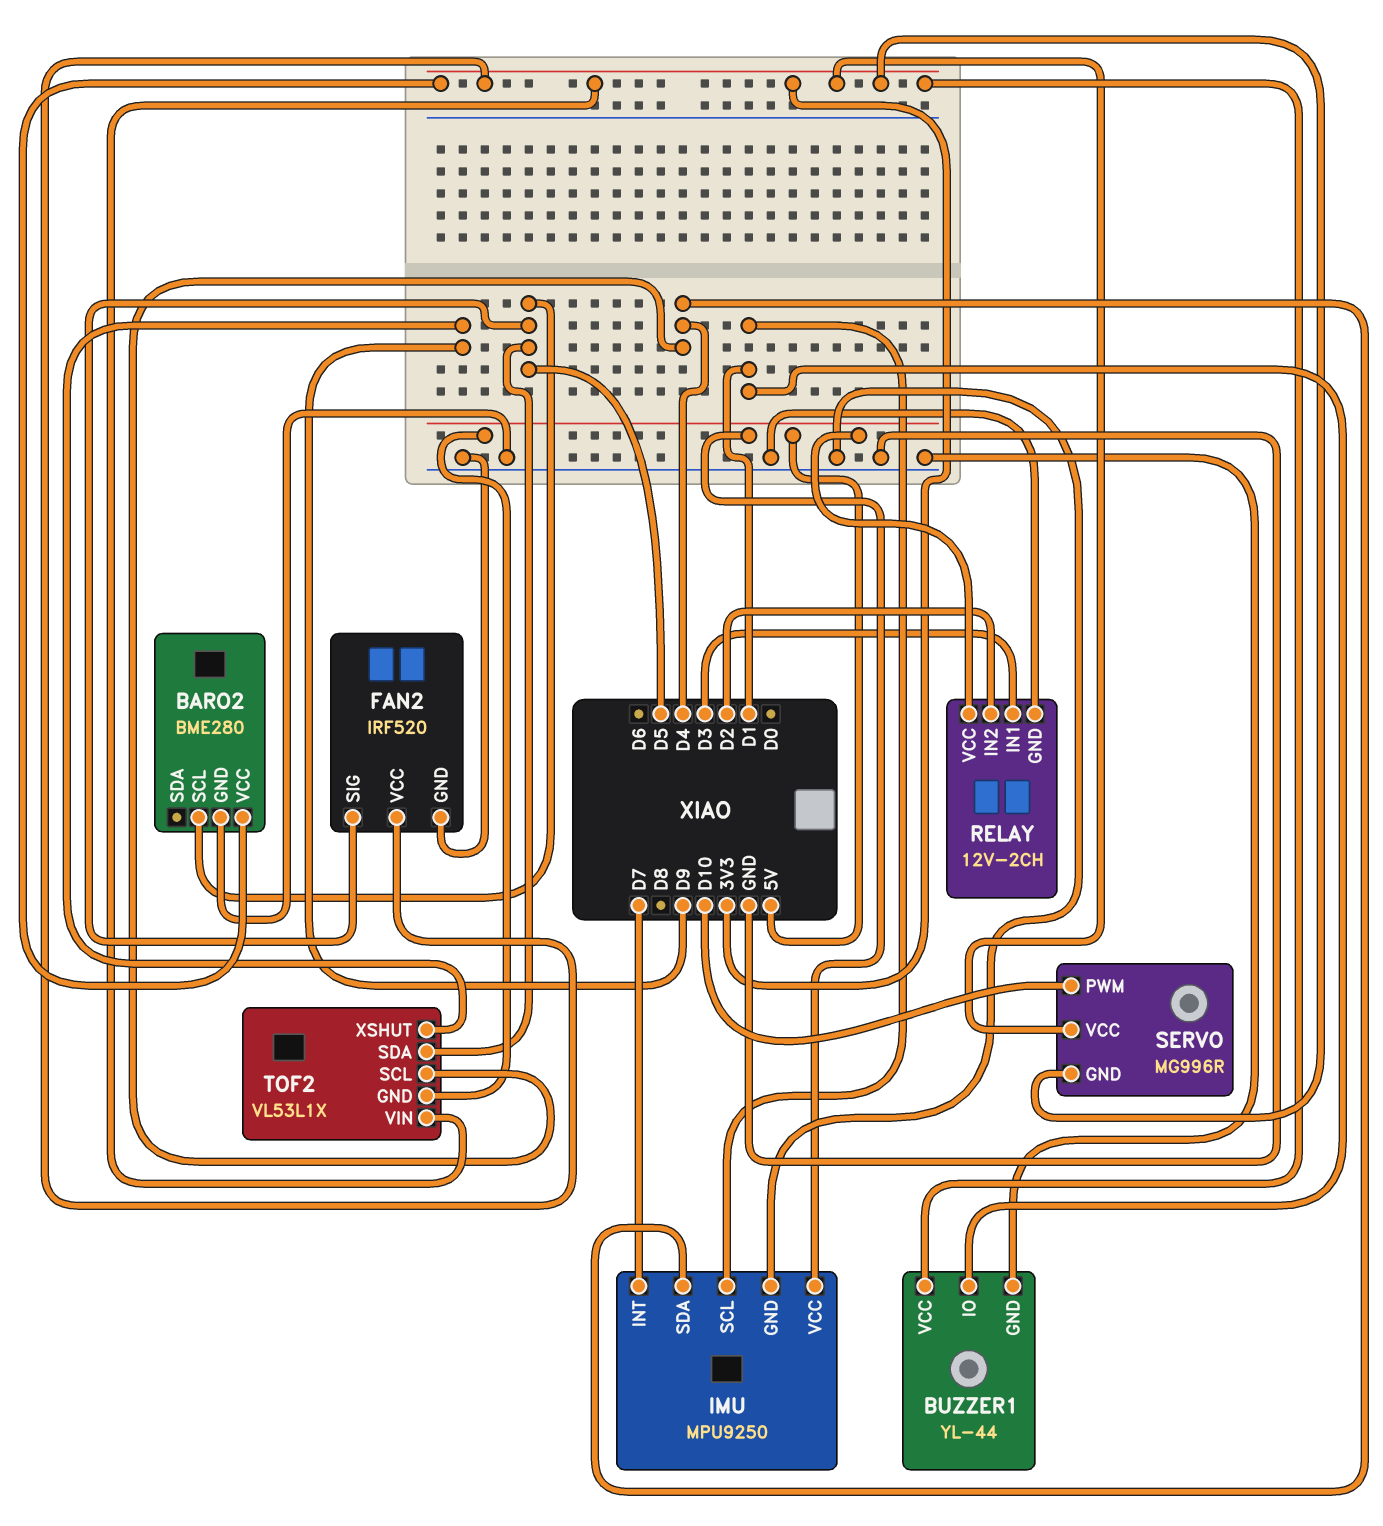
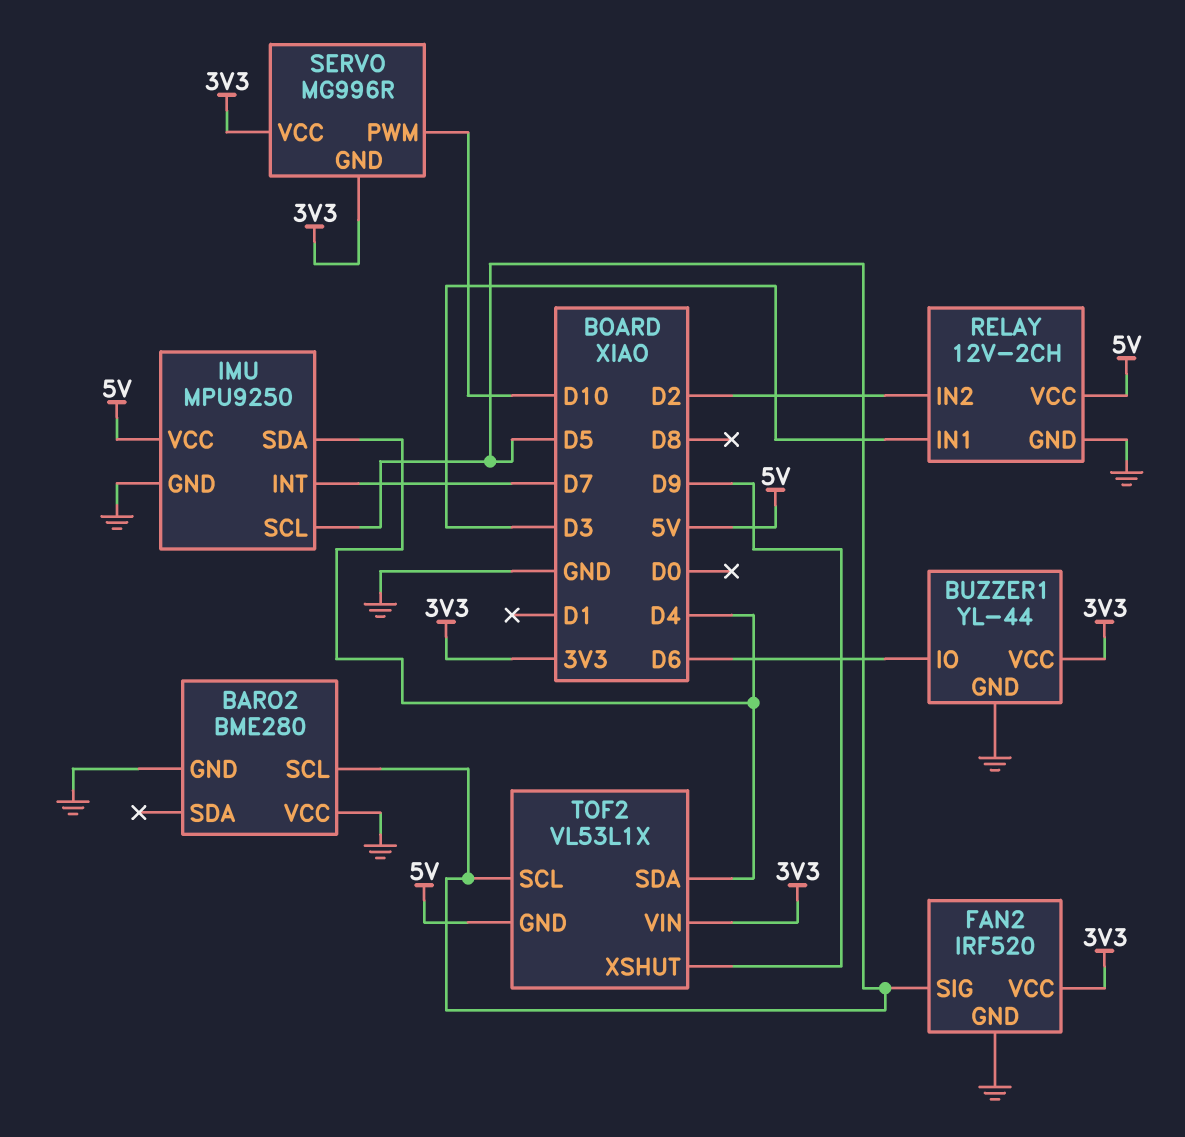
BARO2 pin VCC: 3V3 -> GND
BUZZER1 pin IO: D1 -> D6
IMU pin SCL: D1 -> D5
TOF2 pin SCL: D4 -> D5
TOF2 pin SDA: D5 -> D4

